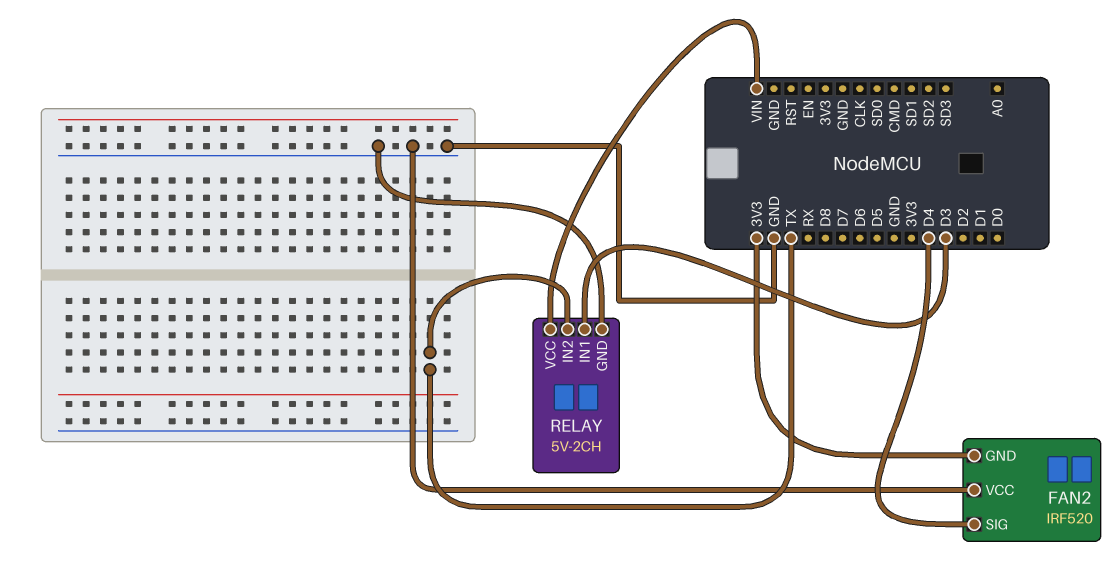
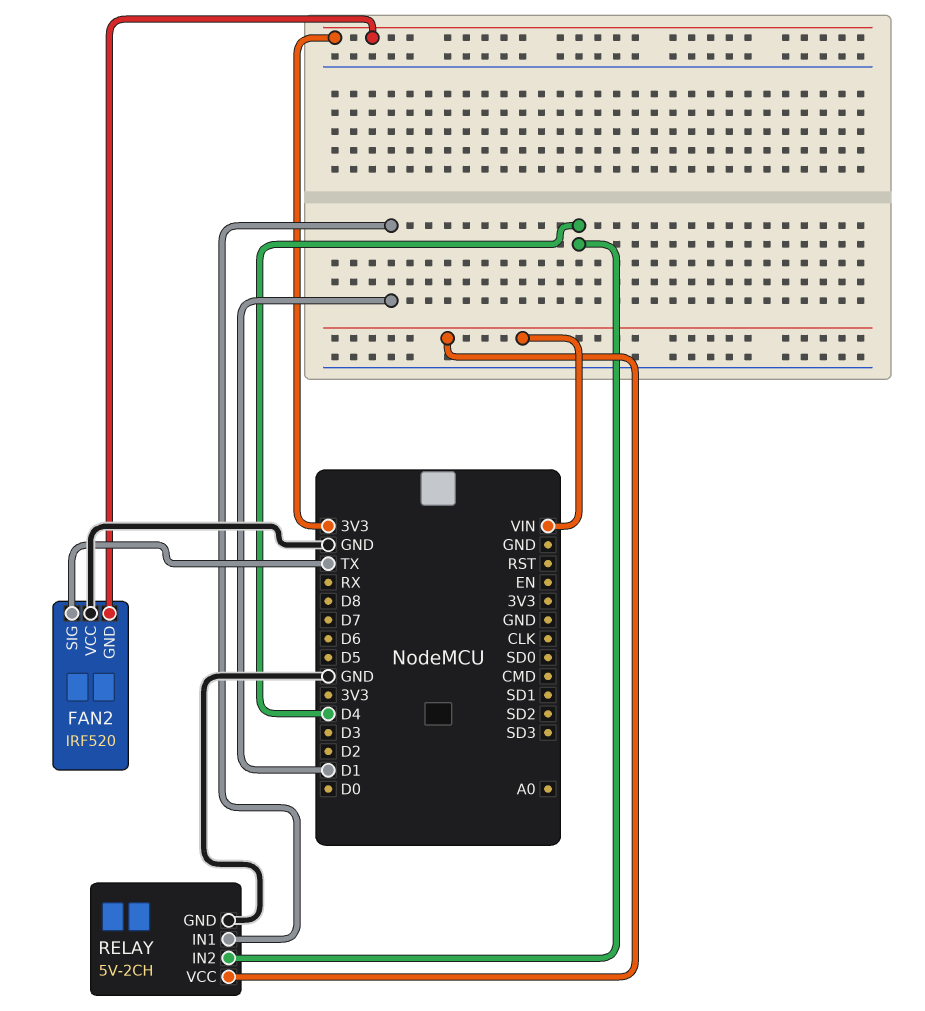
FAN2 pin SIG: D4 -> TX
RELAY pin IN1: D3 -> D1
RELAY pin IN2: TX -> D4

